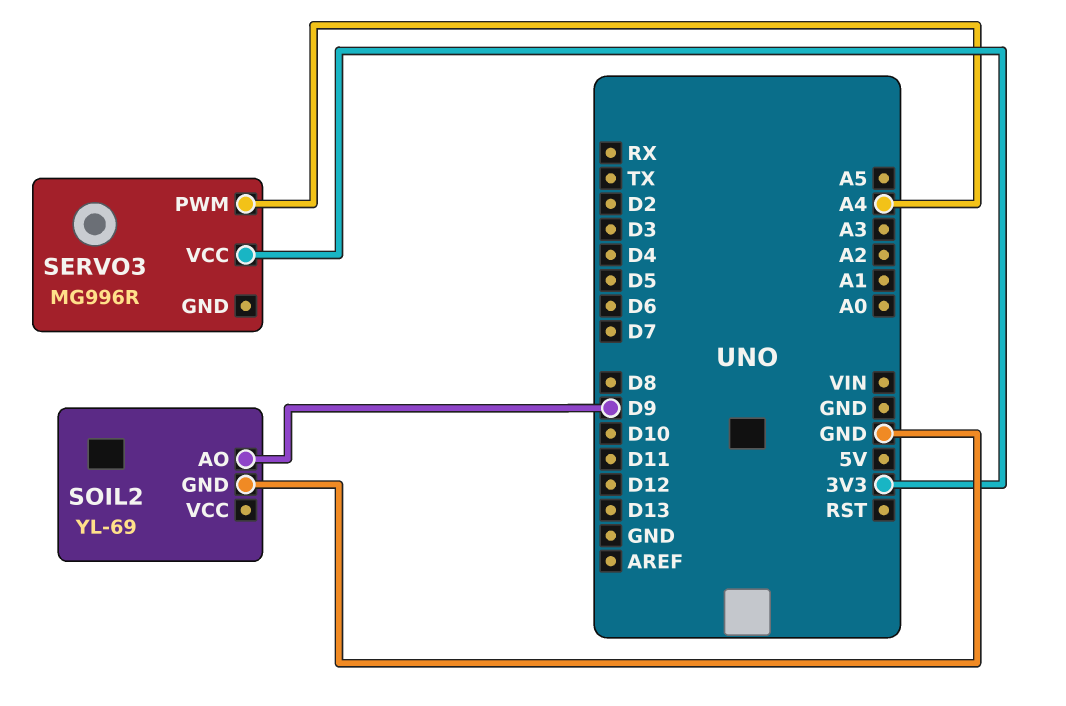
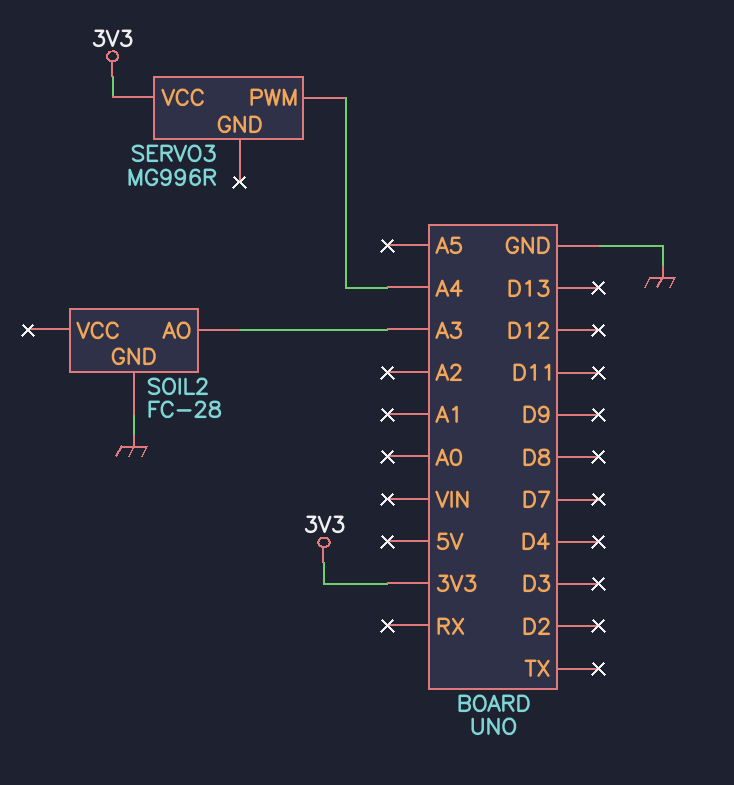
SOIL2: YL-69 -> FC-28
SOIL2 pin AO: D9 -> A3

